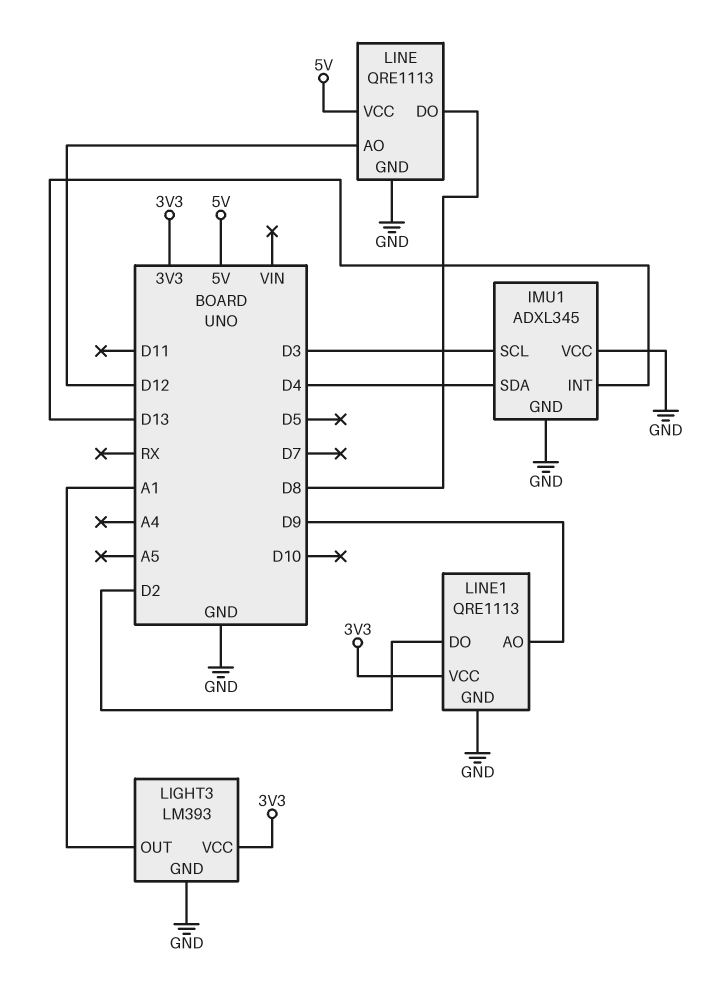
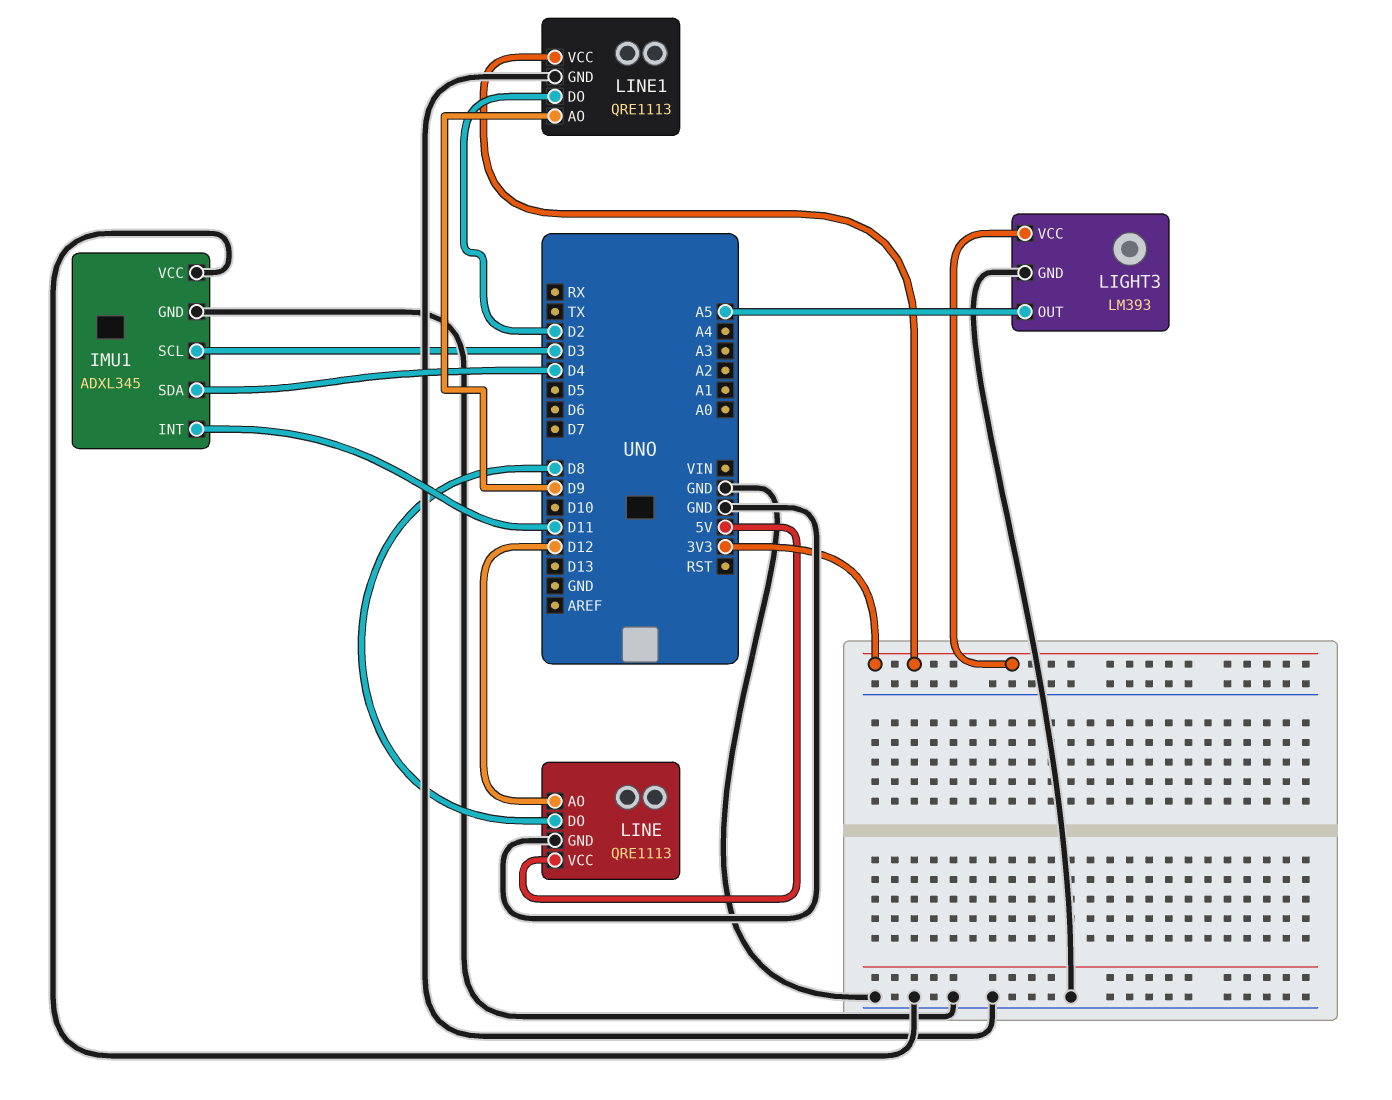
IMU1 pin INT: D13 -> D11
LIGHT3 pin OUT: A1 -> A5

